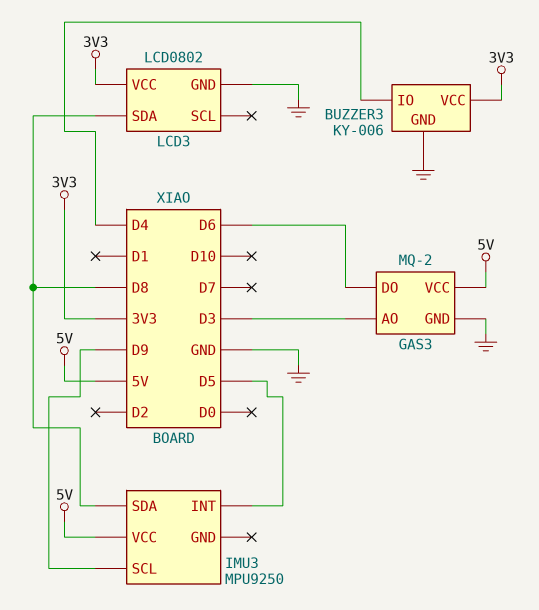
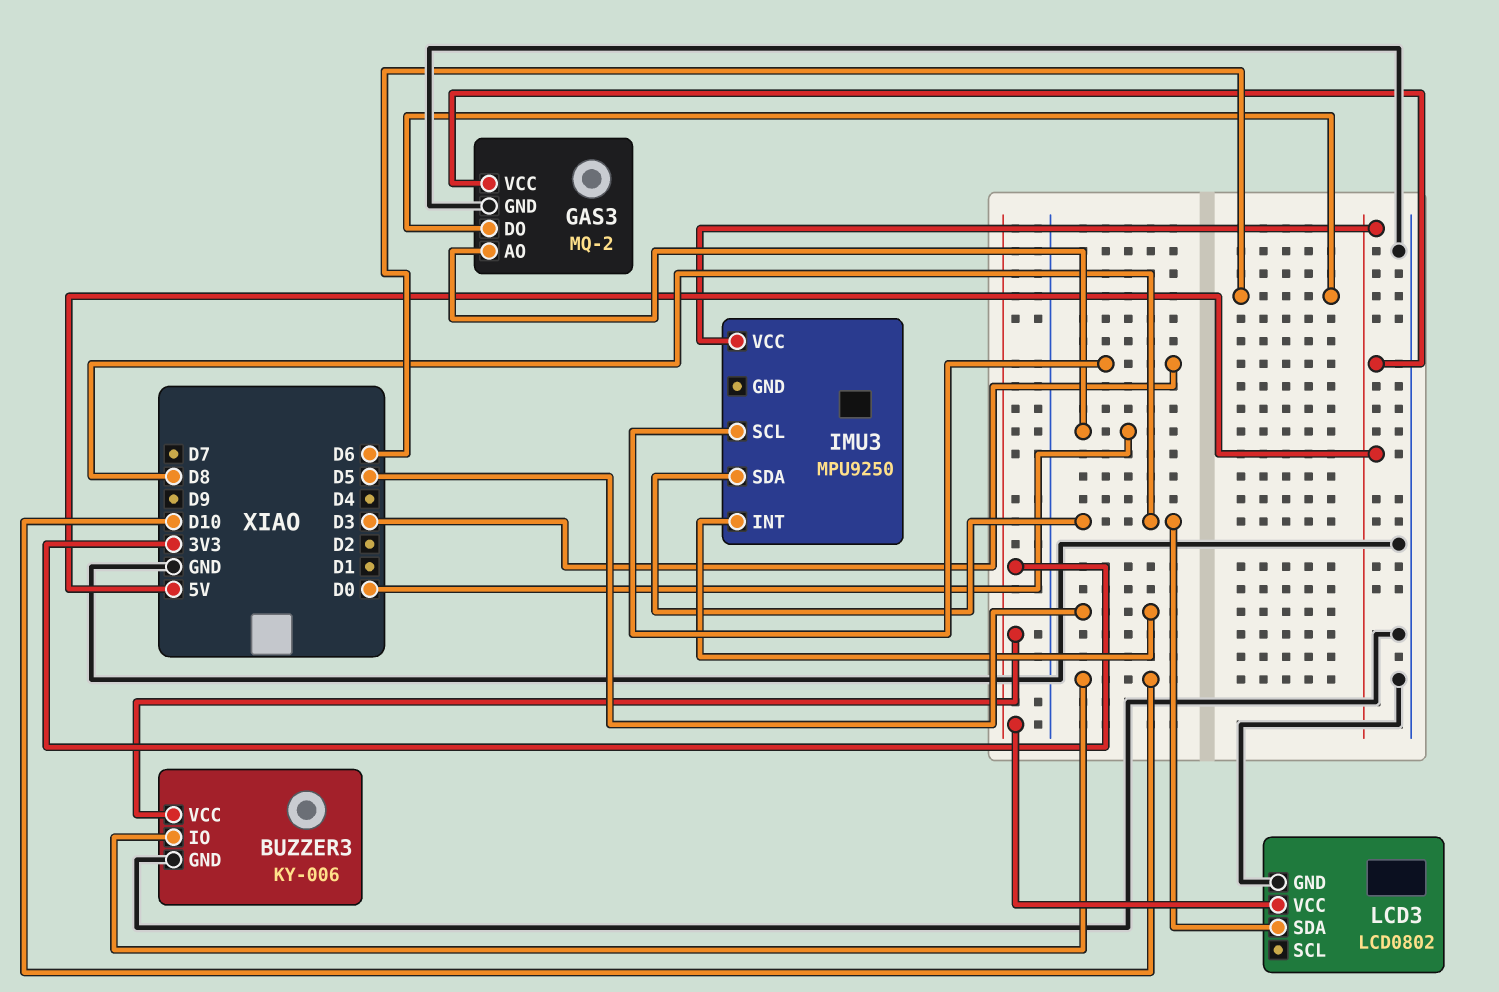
BUZZER3 pin IO: D4 -> D10
GAS3 pin AO: D3 -> D0
IMU3 pin SCL: D9 -> D3

